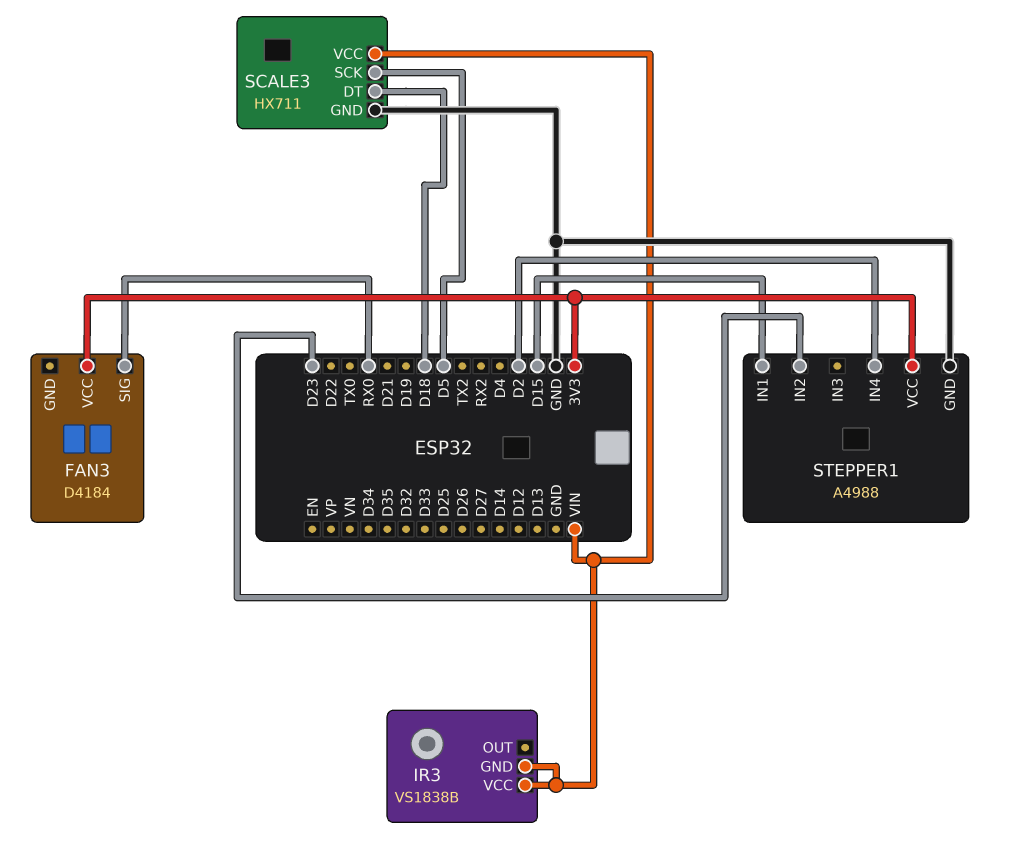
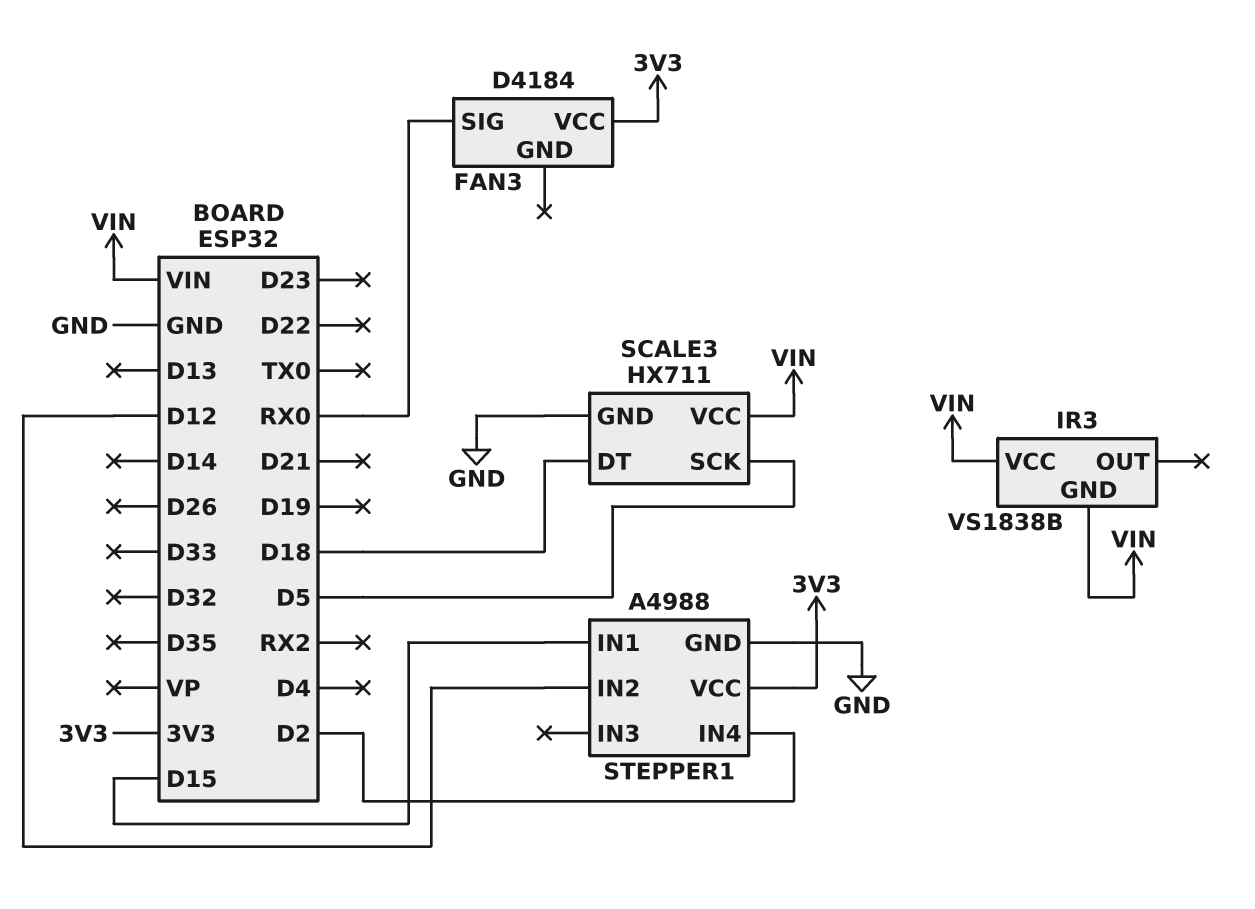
STEPPER1 pin IN2: D23 -> D12

